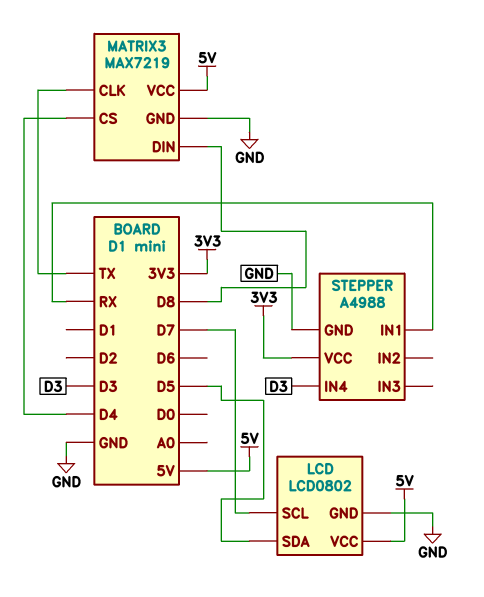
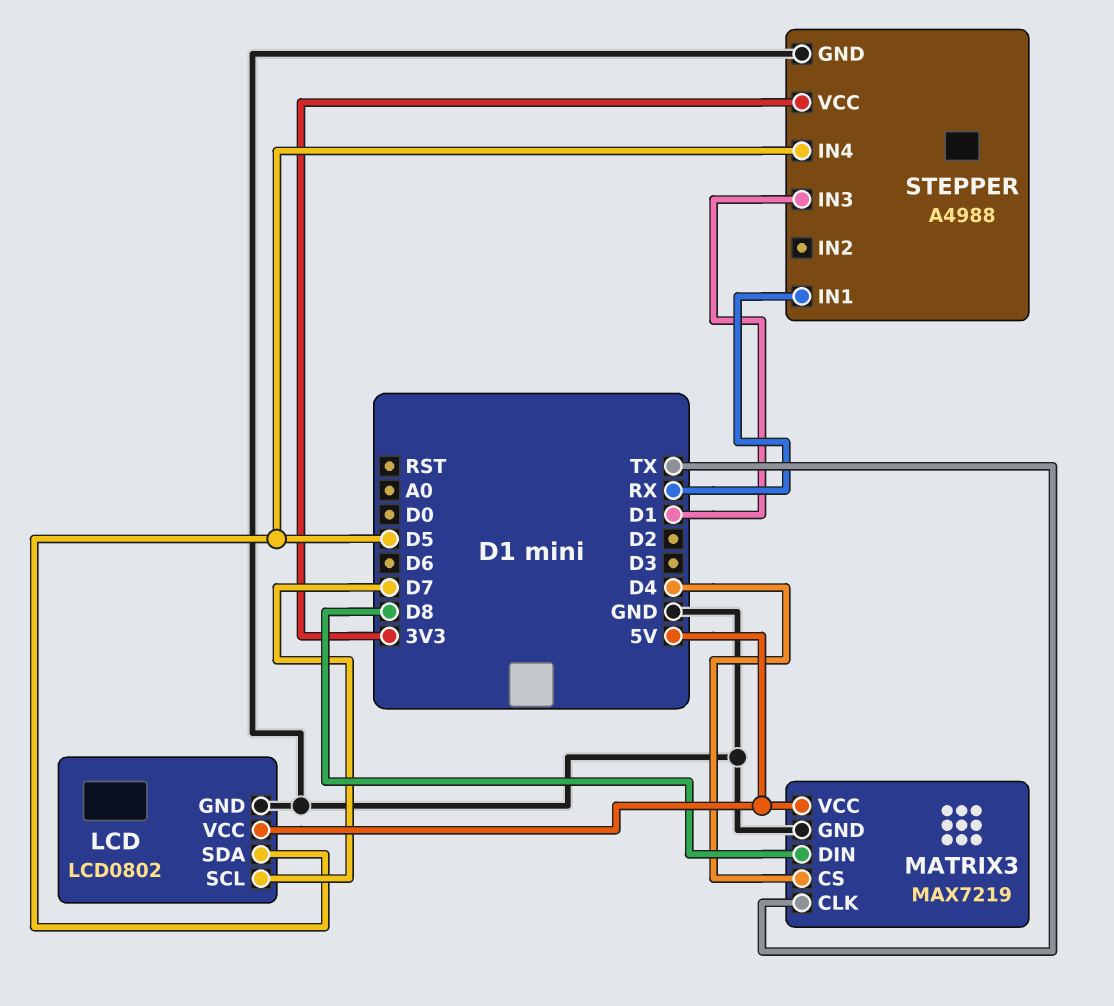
STEPPER pin IN3: none -> D1
STEPPER pin IN4: D3 -> D5

